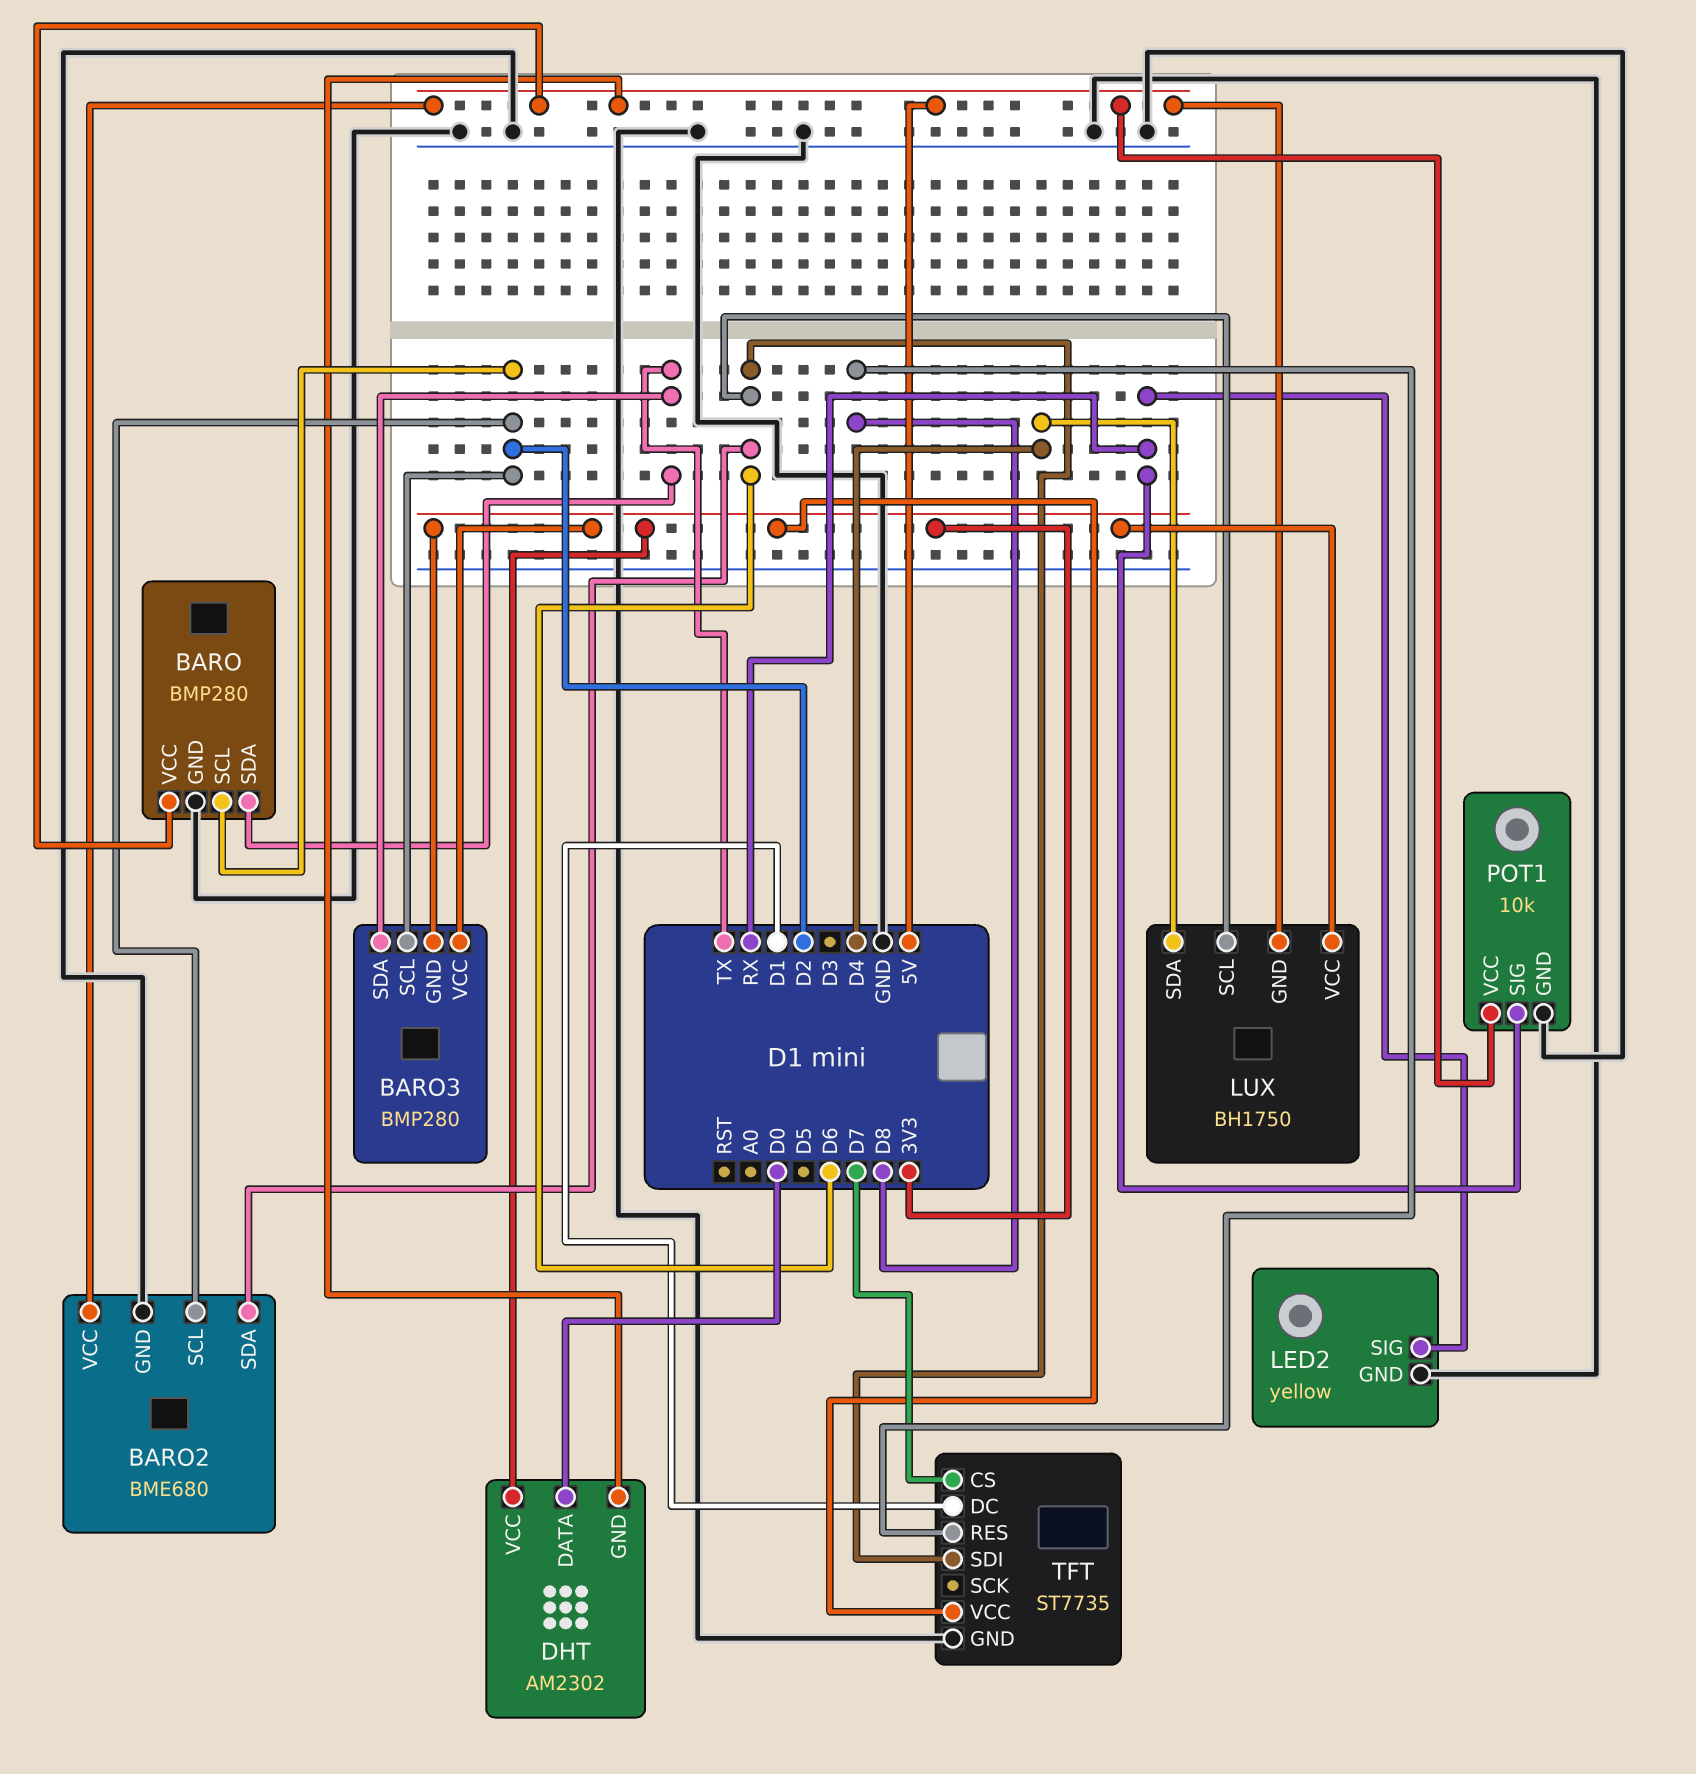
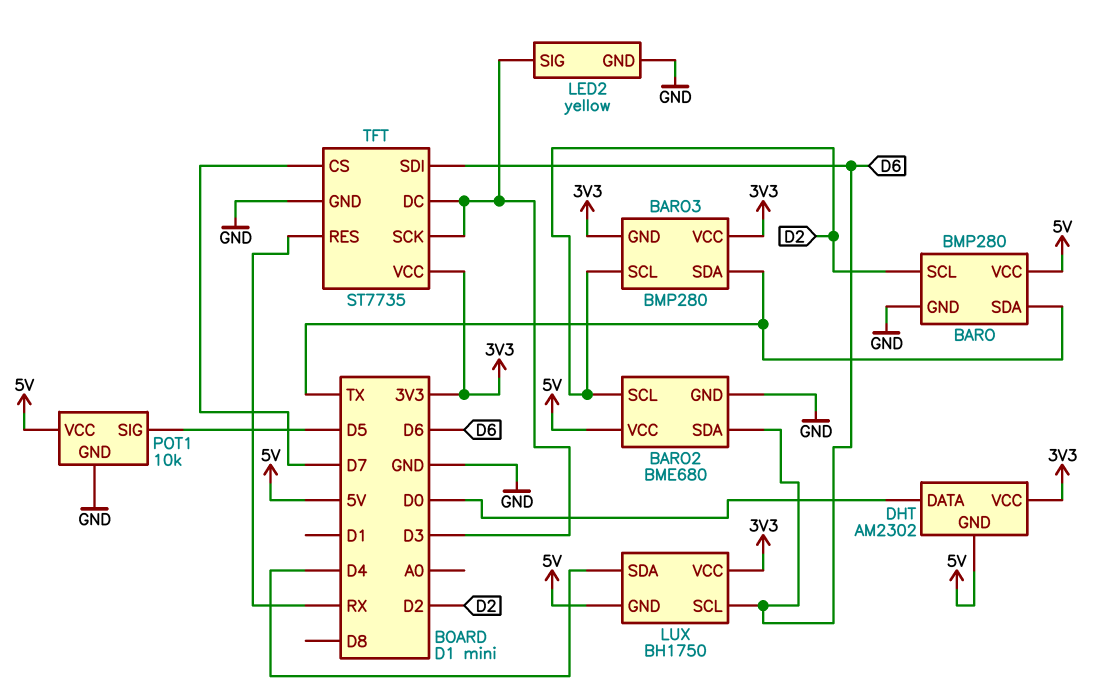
LED2 pin SIG: RX -> D3
POT1 pin SIG: RX -> D5
TFT pin DC: D1 -> D3
TFT pin RES: D8 -> RX
TFT pin SCK: none -> D3

